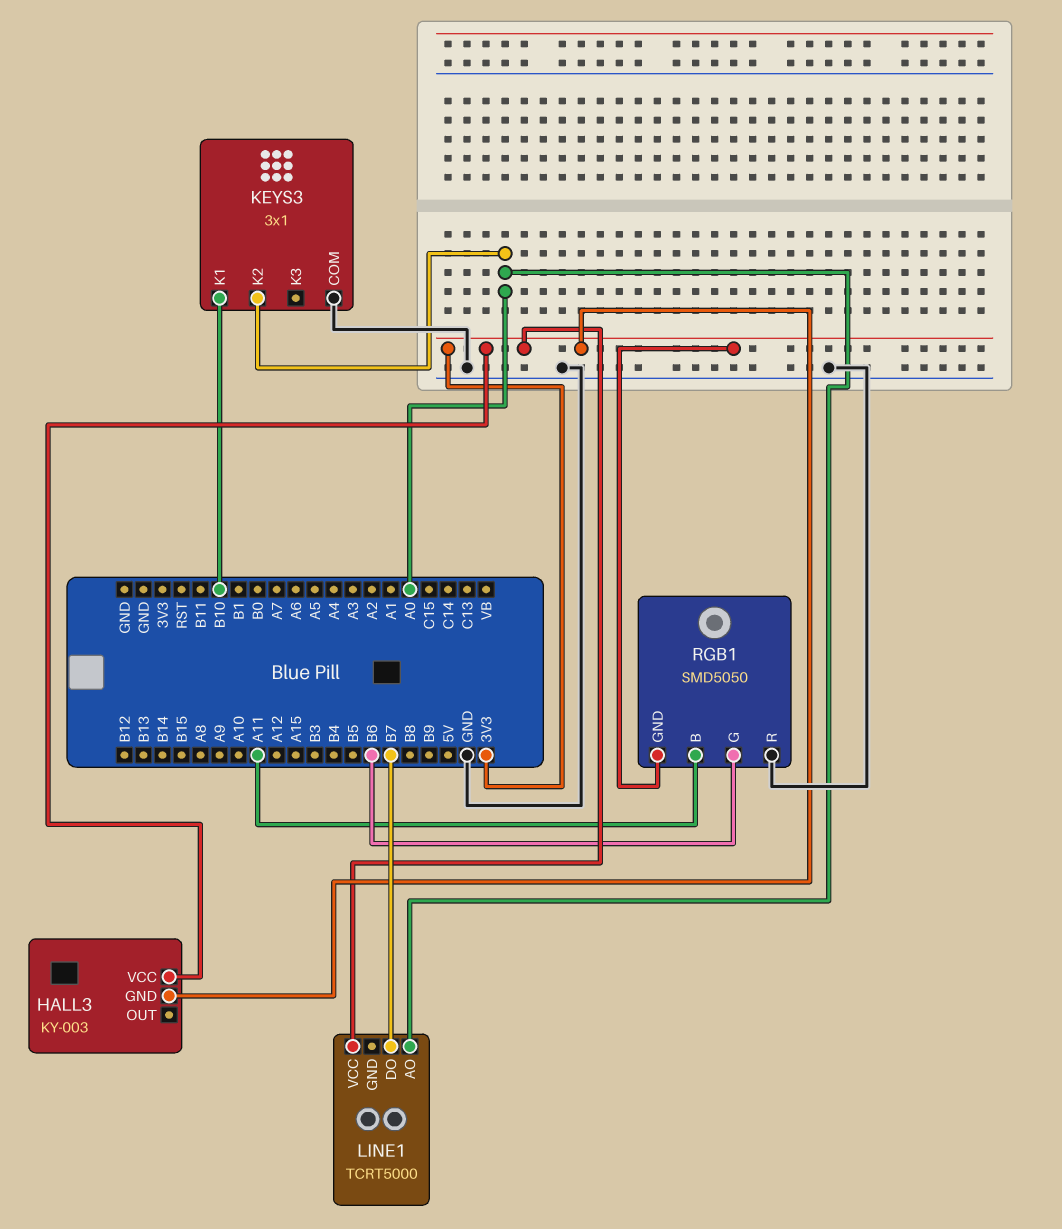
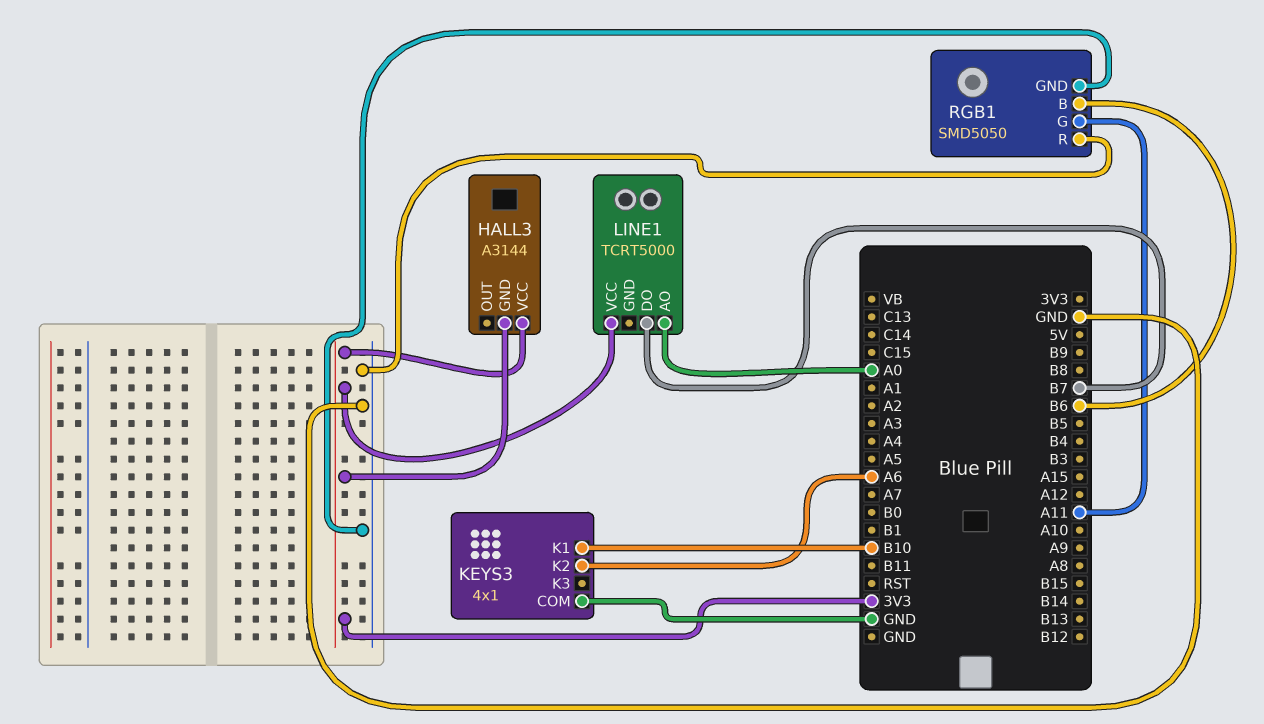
HALL3: KY-003 -> A3144
KEYS3: 3x1 -> 4x1
KEYS3 pin K2: A0 -> A6
RGB1 pin B: A11 -> B6
RGB1 pin G: B6 -> A11
RGB1 pin GND: 3V3 -> GND

